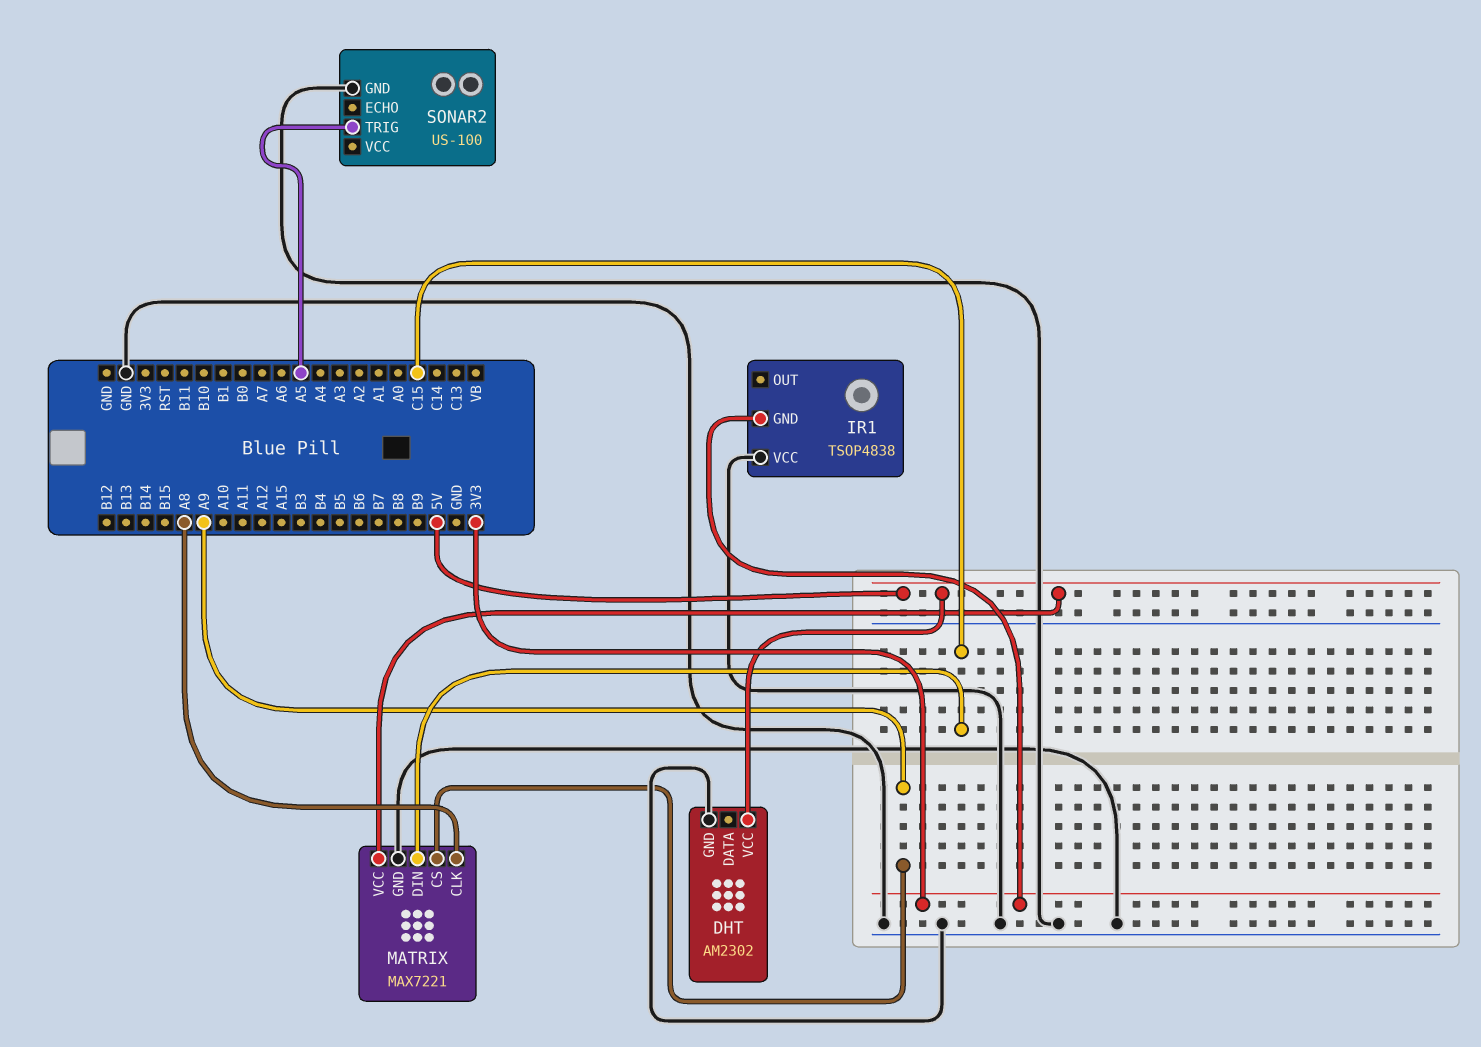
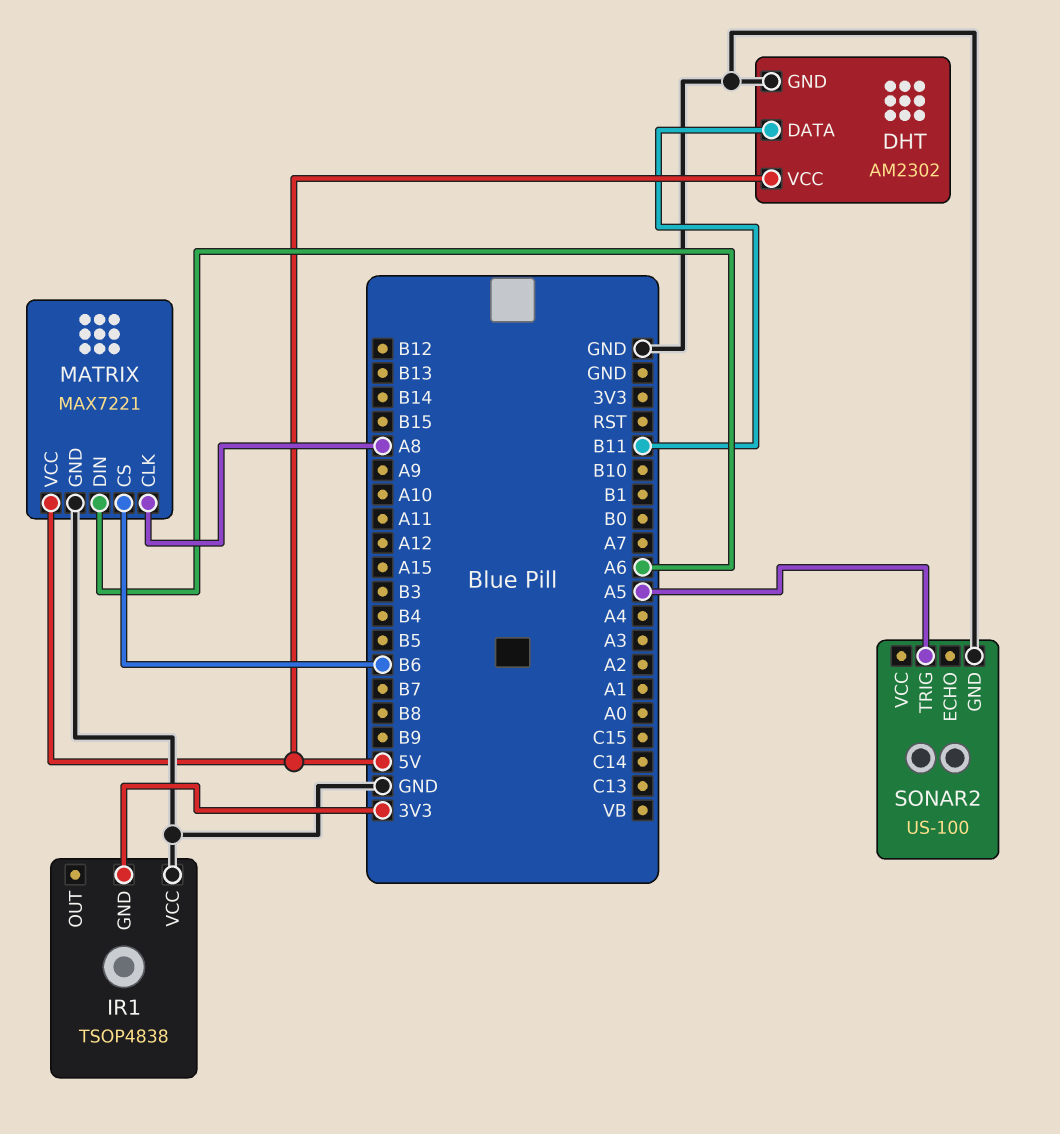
DHT pin DATA: none -> B11
MATRIX pin CS: A9 -> B6
MATRIX pin DIN: C15 -> A6

